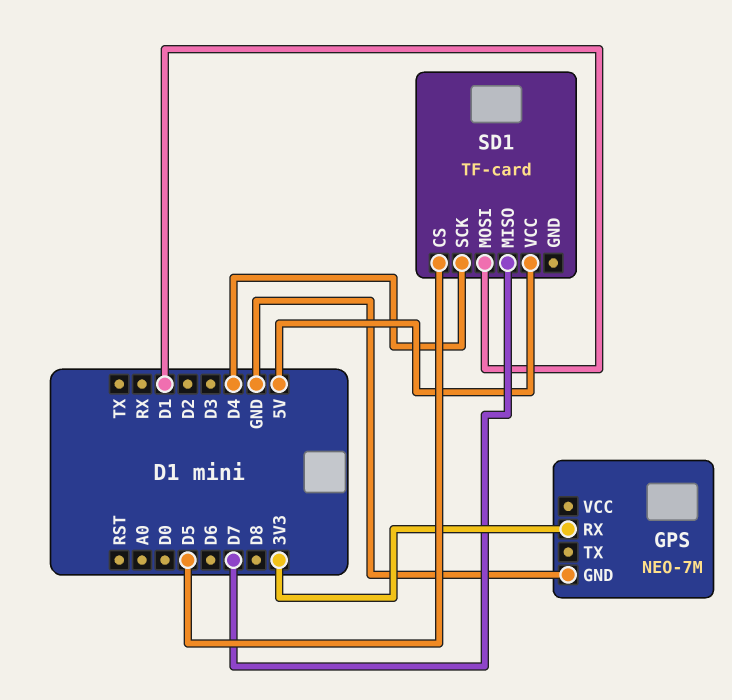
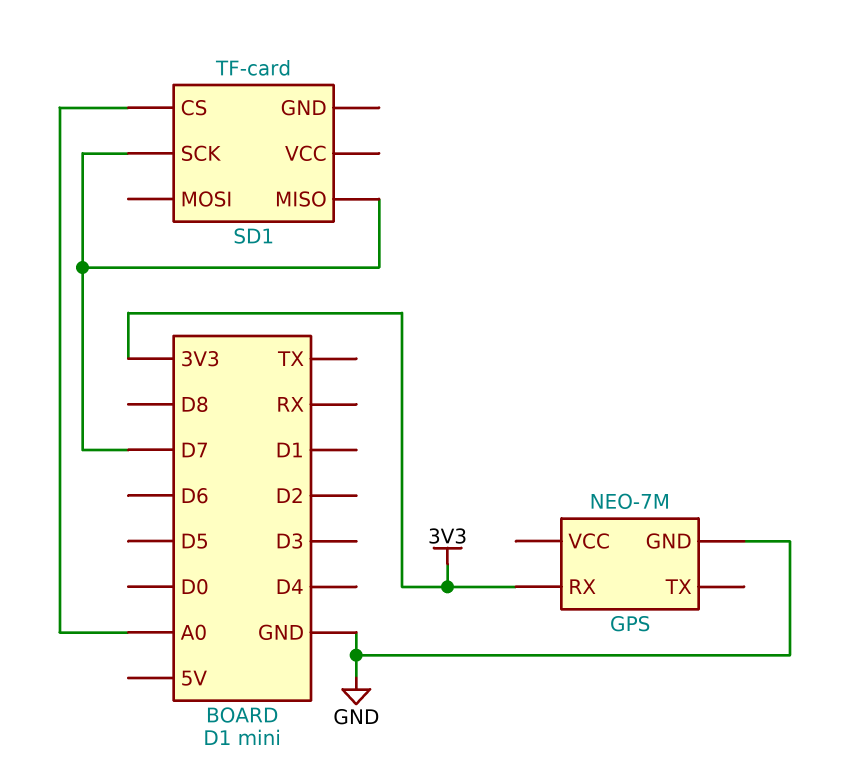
SD1 pin CS: D5 -> A0
SD1 pin MOSI: D1 -> none
SD1 pin SCK: D4 -> D7
SD1 pin VCC: 5V -> none

